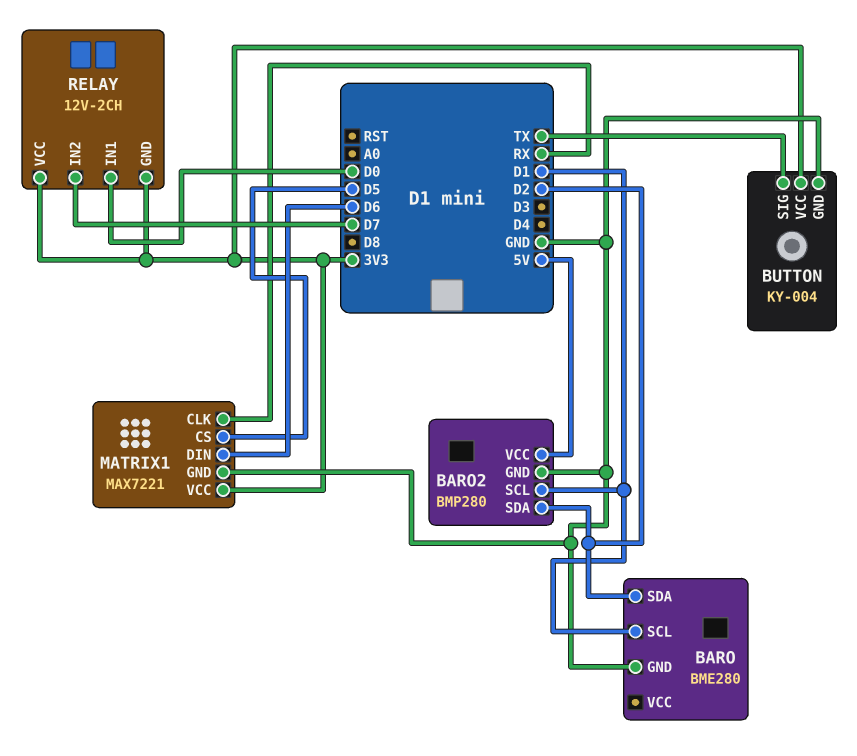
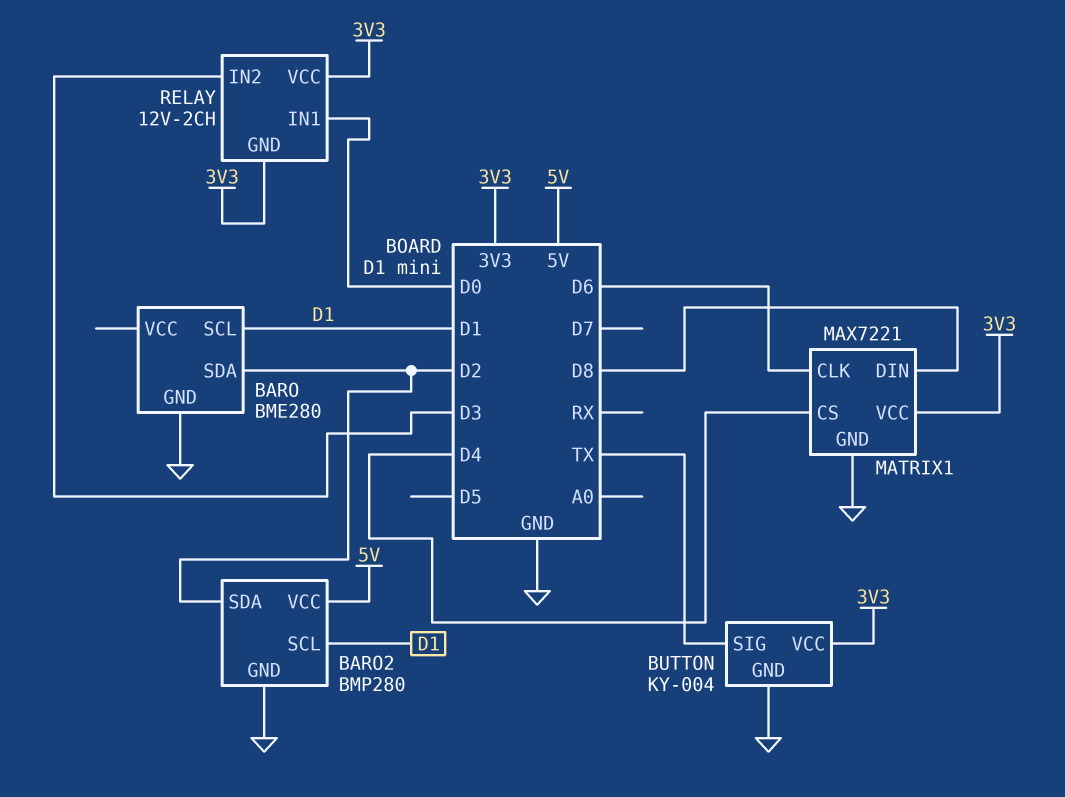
MATRIX1 pin CLK: RX -> D6
MATRIX1 pin CS: D5 -> D4
MATRIX1 pin DIN: D6 -> D8
RELAY pin IN2: D7 -> D3

